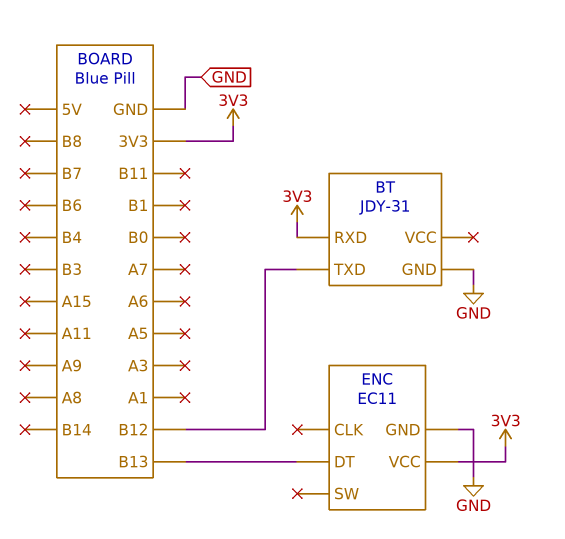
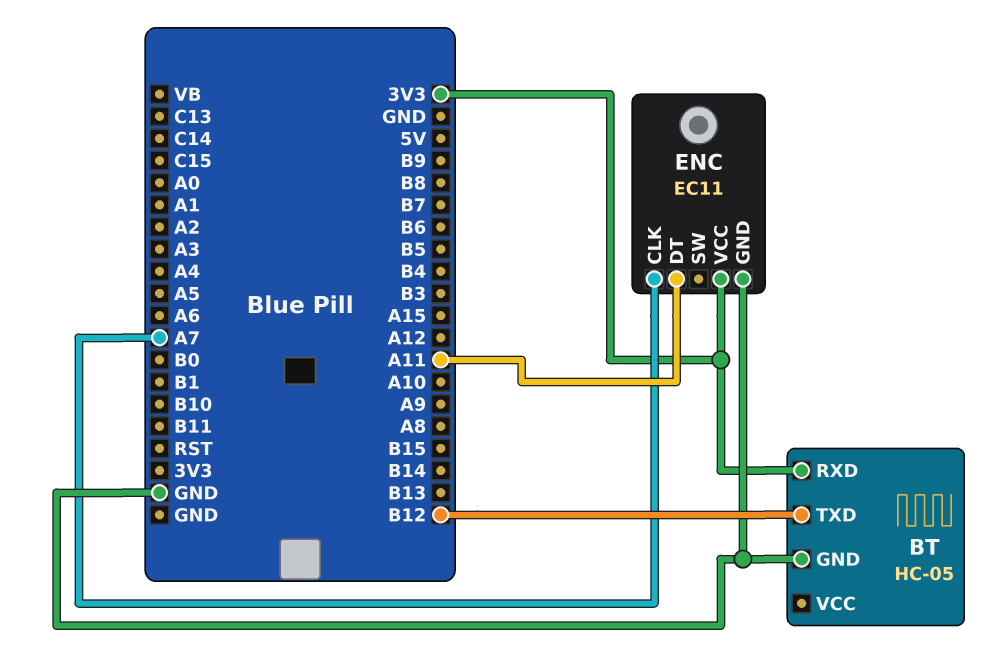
BT: JDY-31 -> HC-05
ENC pin CLK: none -> A7
ENC pin DT: B13 -> A11

